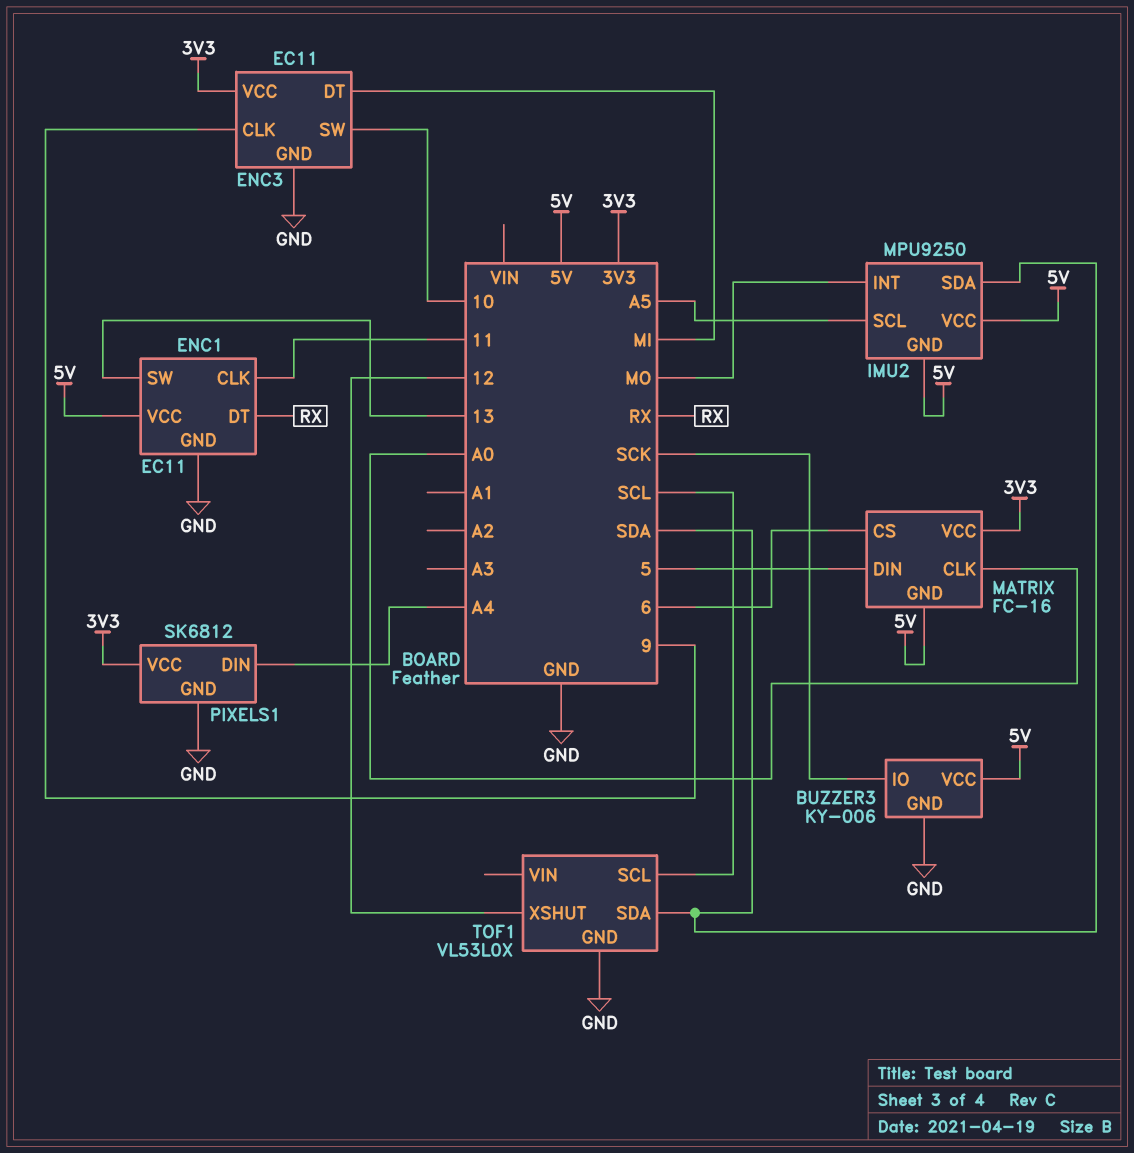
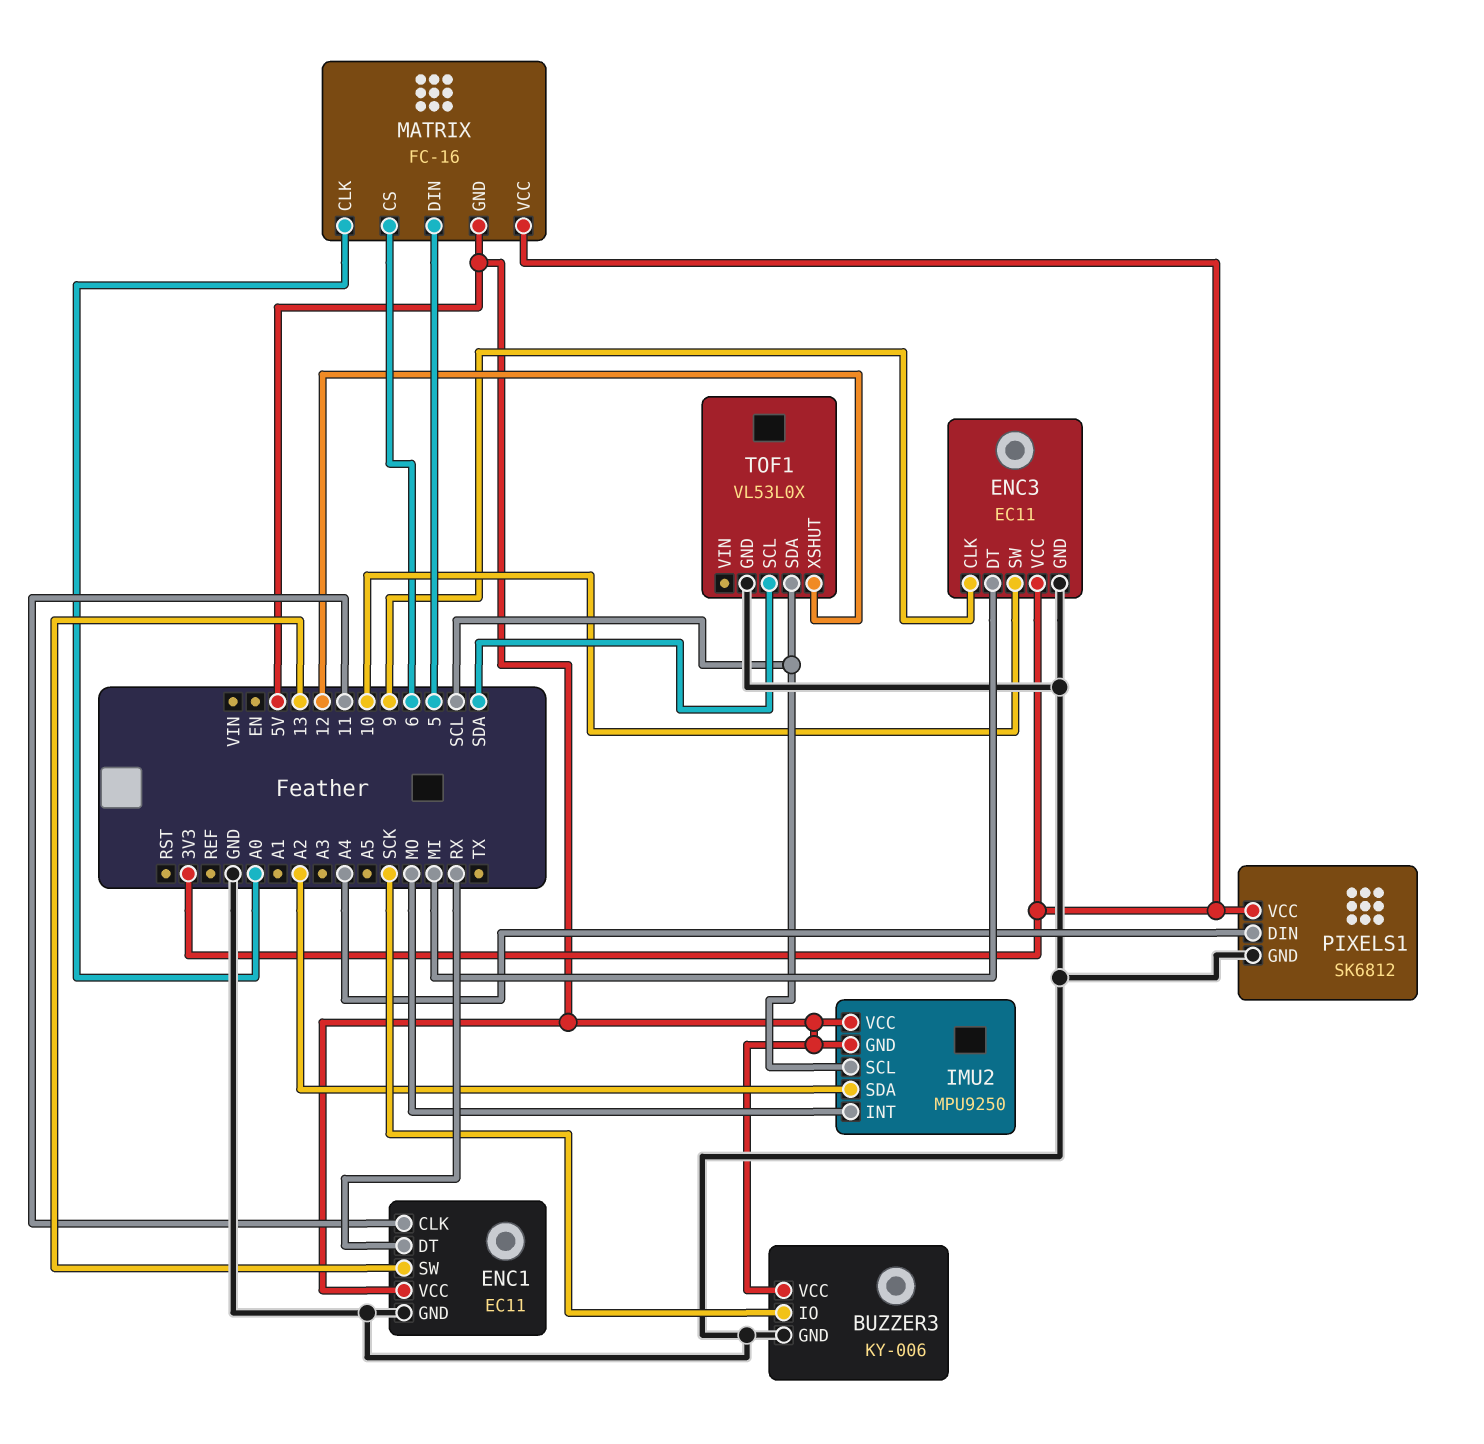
IMU2 pin SCL: A5 -> SCL
IMU2 pin SDA: SDA -> A2
TOF1 pin SCL: SCL -> SDA
TOF1 pin SDA: SDA -> SCL

